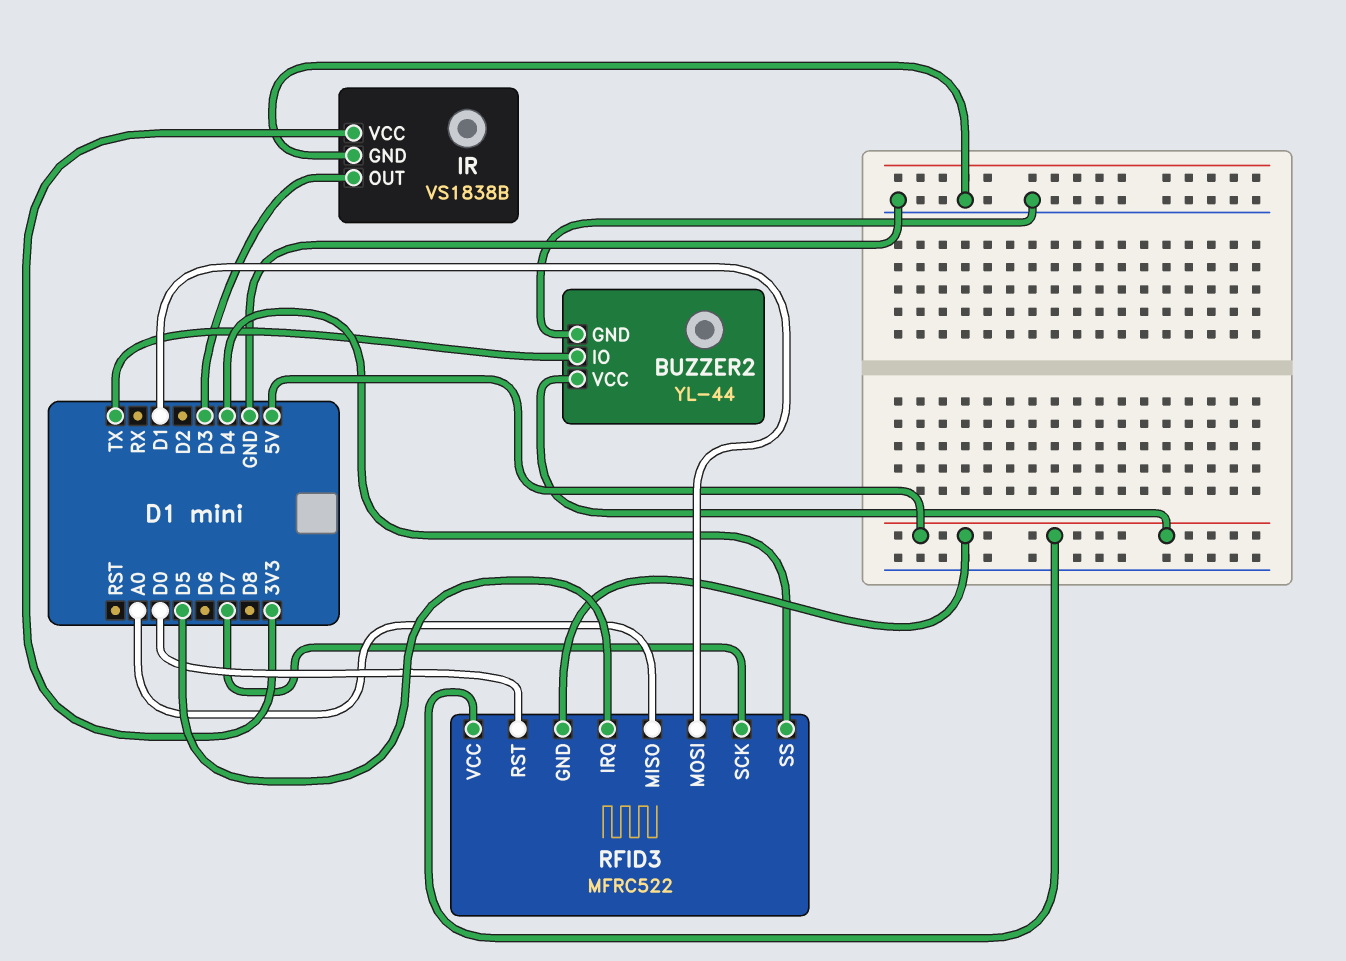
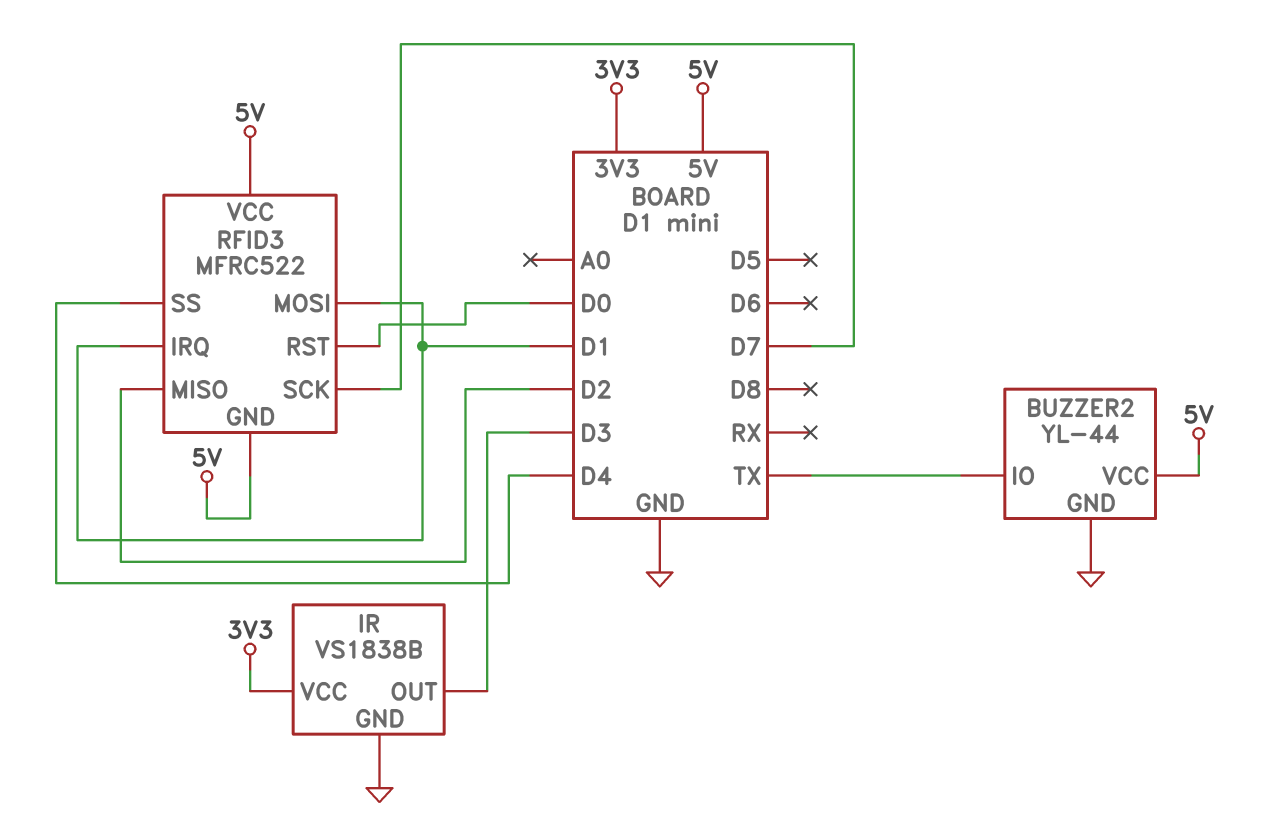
RFID3 pin IRQ: D5 -> D1
RFID3 pin MISO: A0 -> D2

